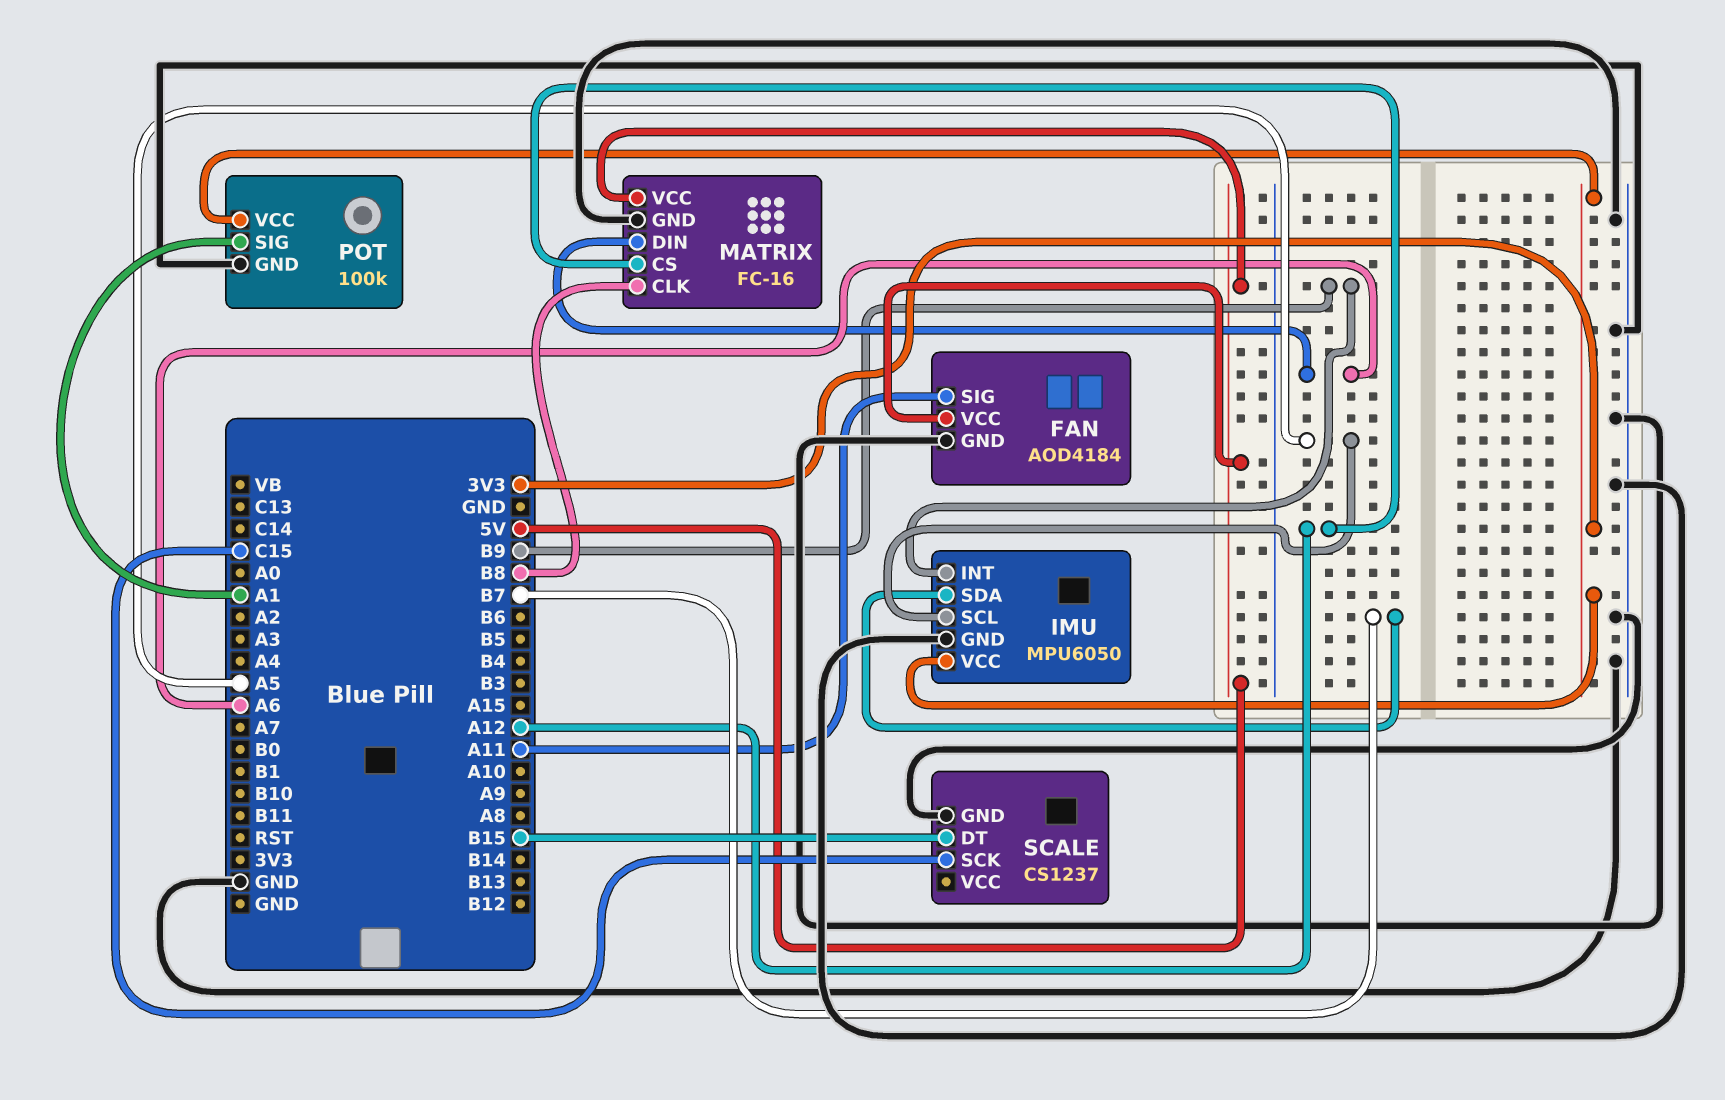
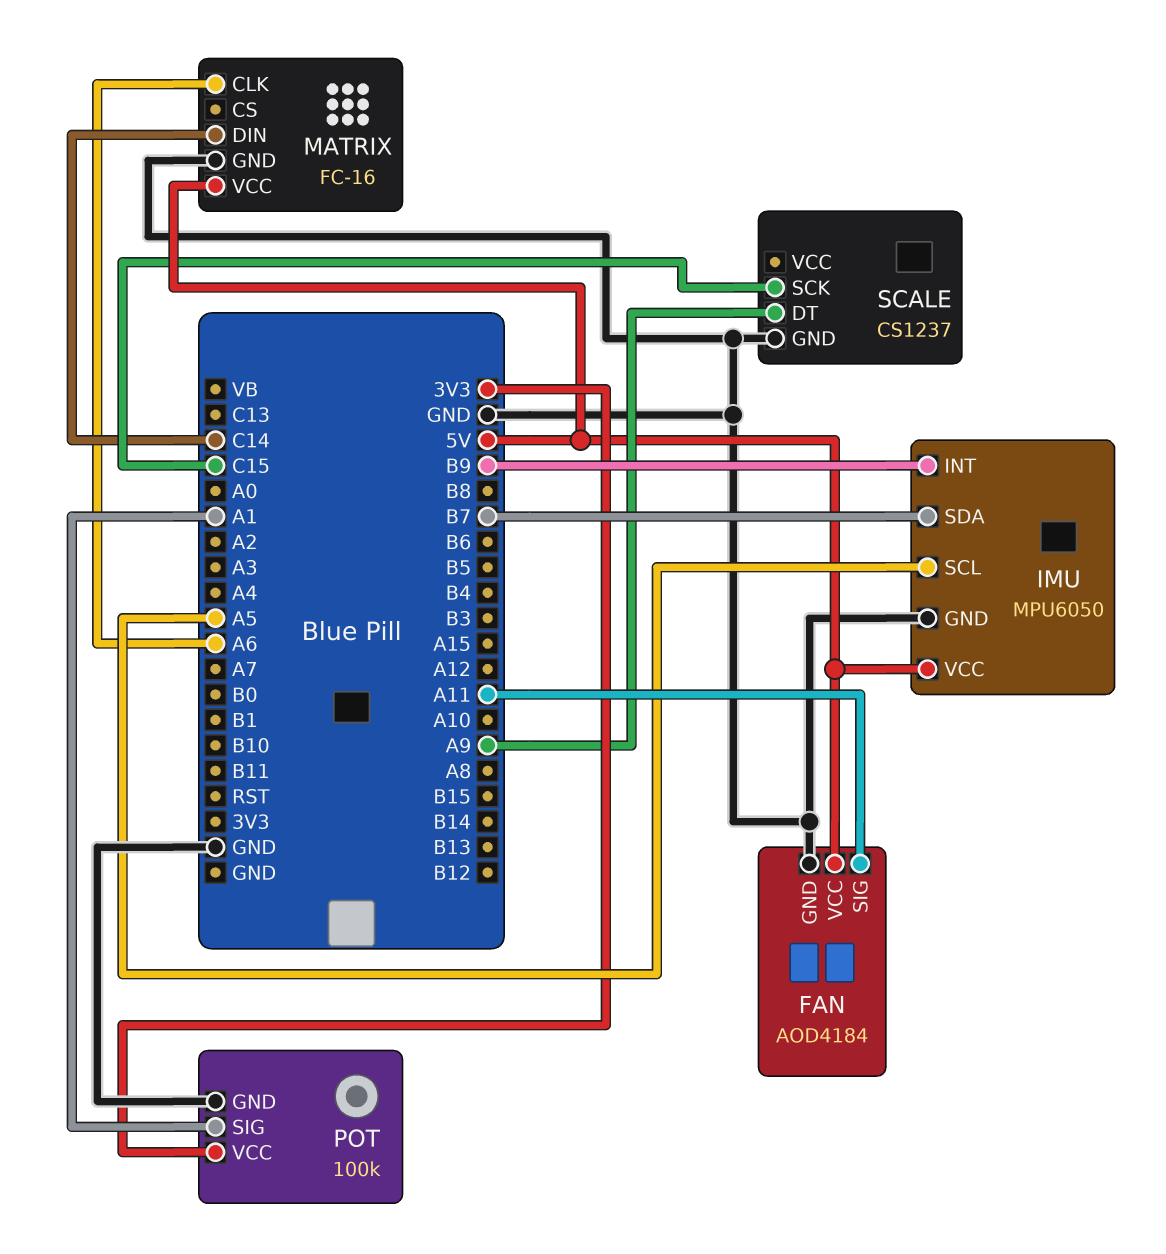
IMU pin VCC: 3V3 -> 5V
MATRIX pin CLK: B8 -> A6
MATRIX pin CS: A12 -> none
MATRIX pin DIN: A6 -> C14
SCALE pin DT: B15 -> A9

